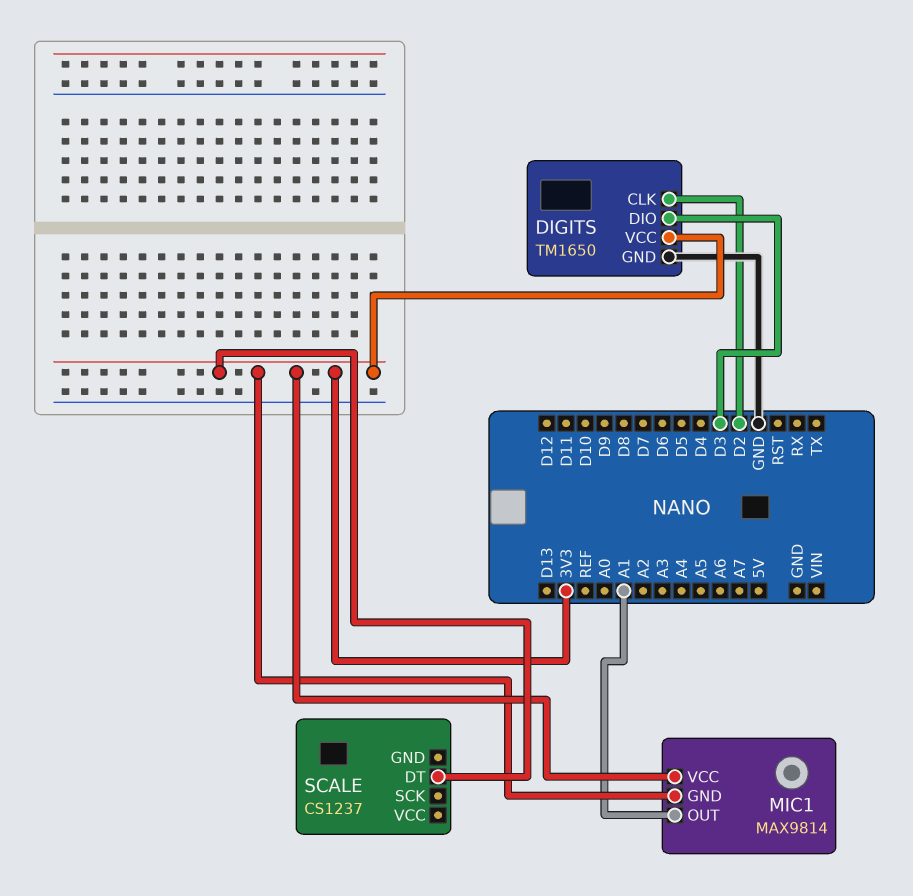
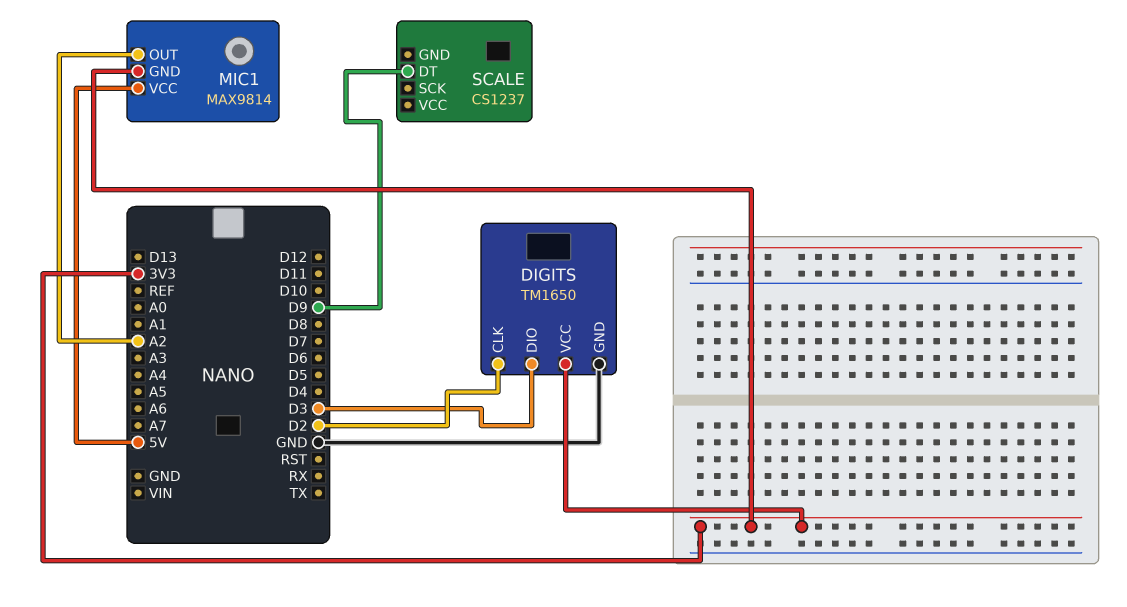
MIC1 pin OUT: A1 -> A2
MIC1 pin VCC: 3V3 -> 5V
SCALE pin DT: 3V3 -> D9

